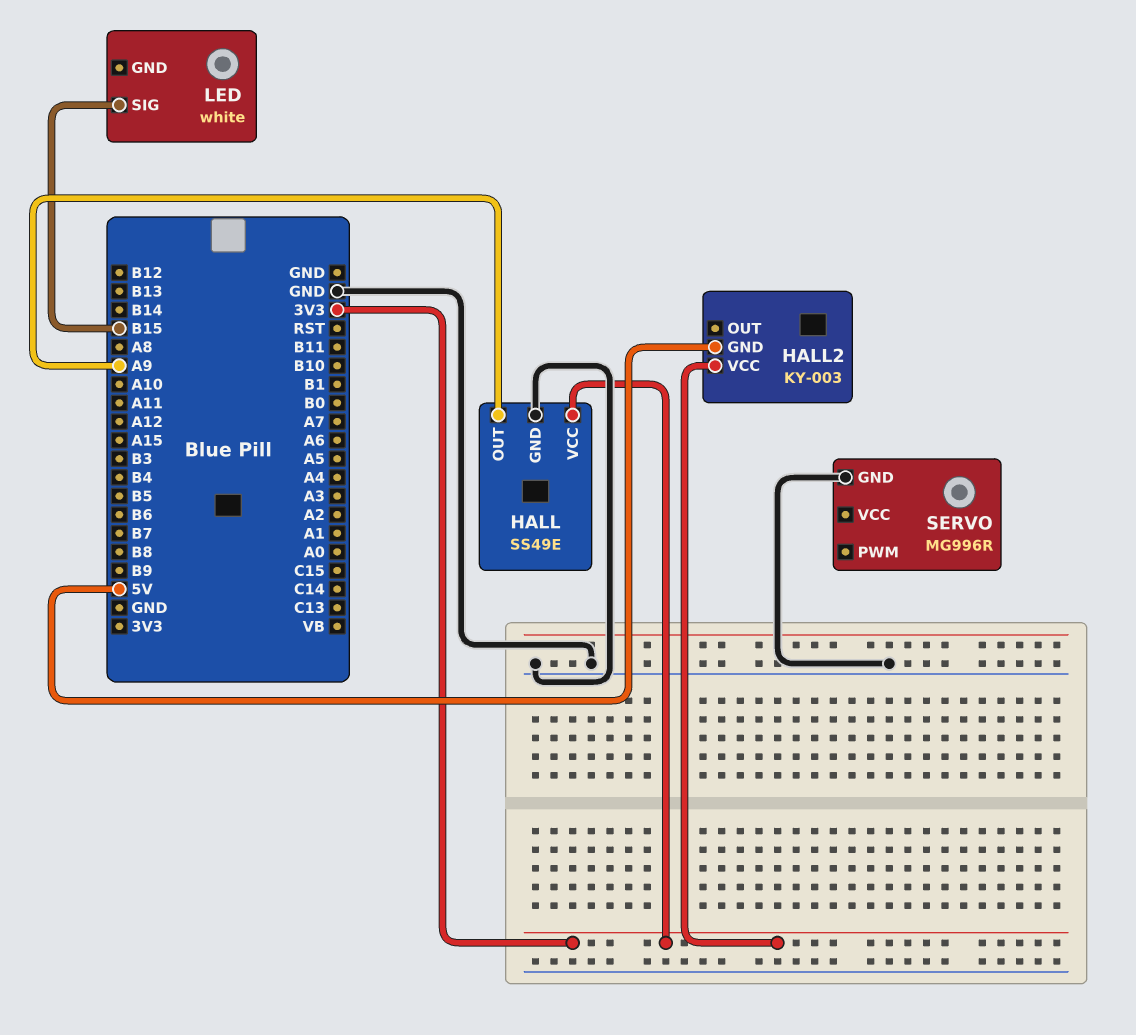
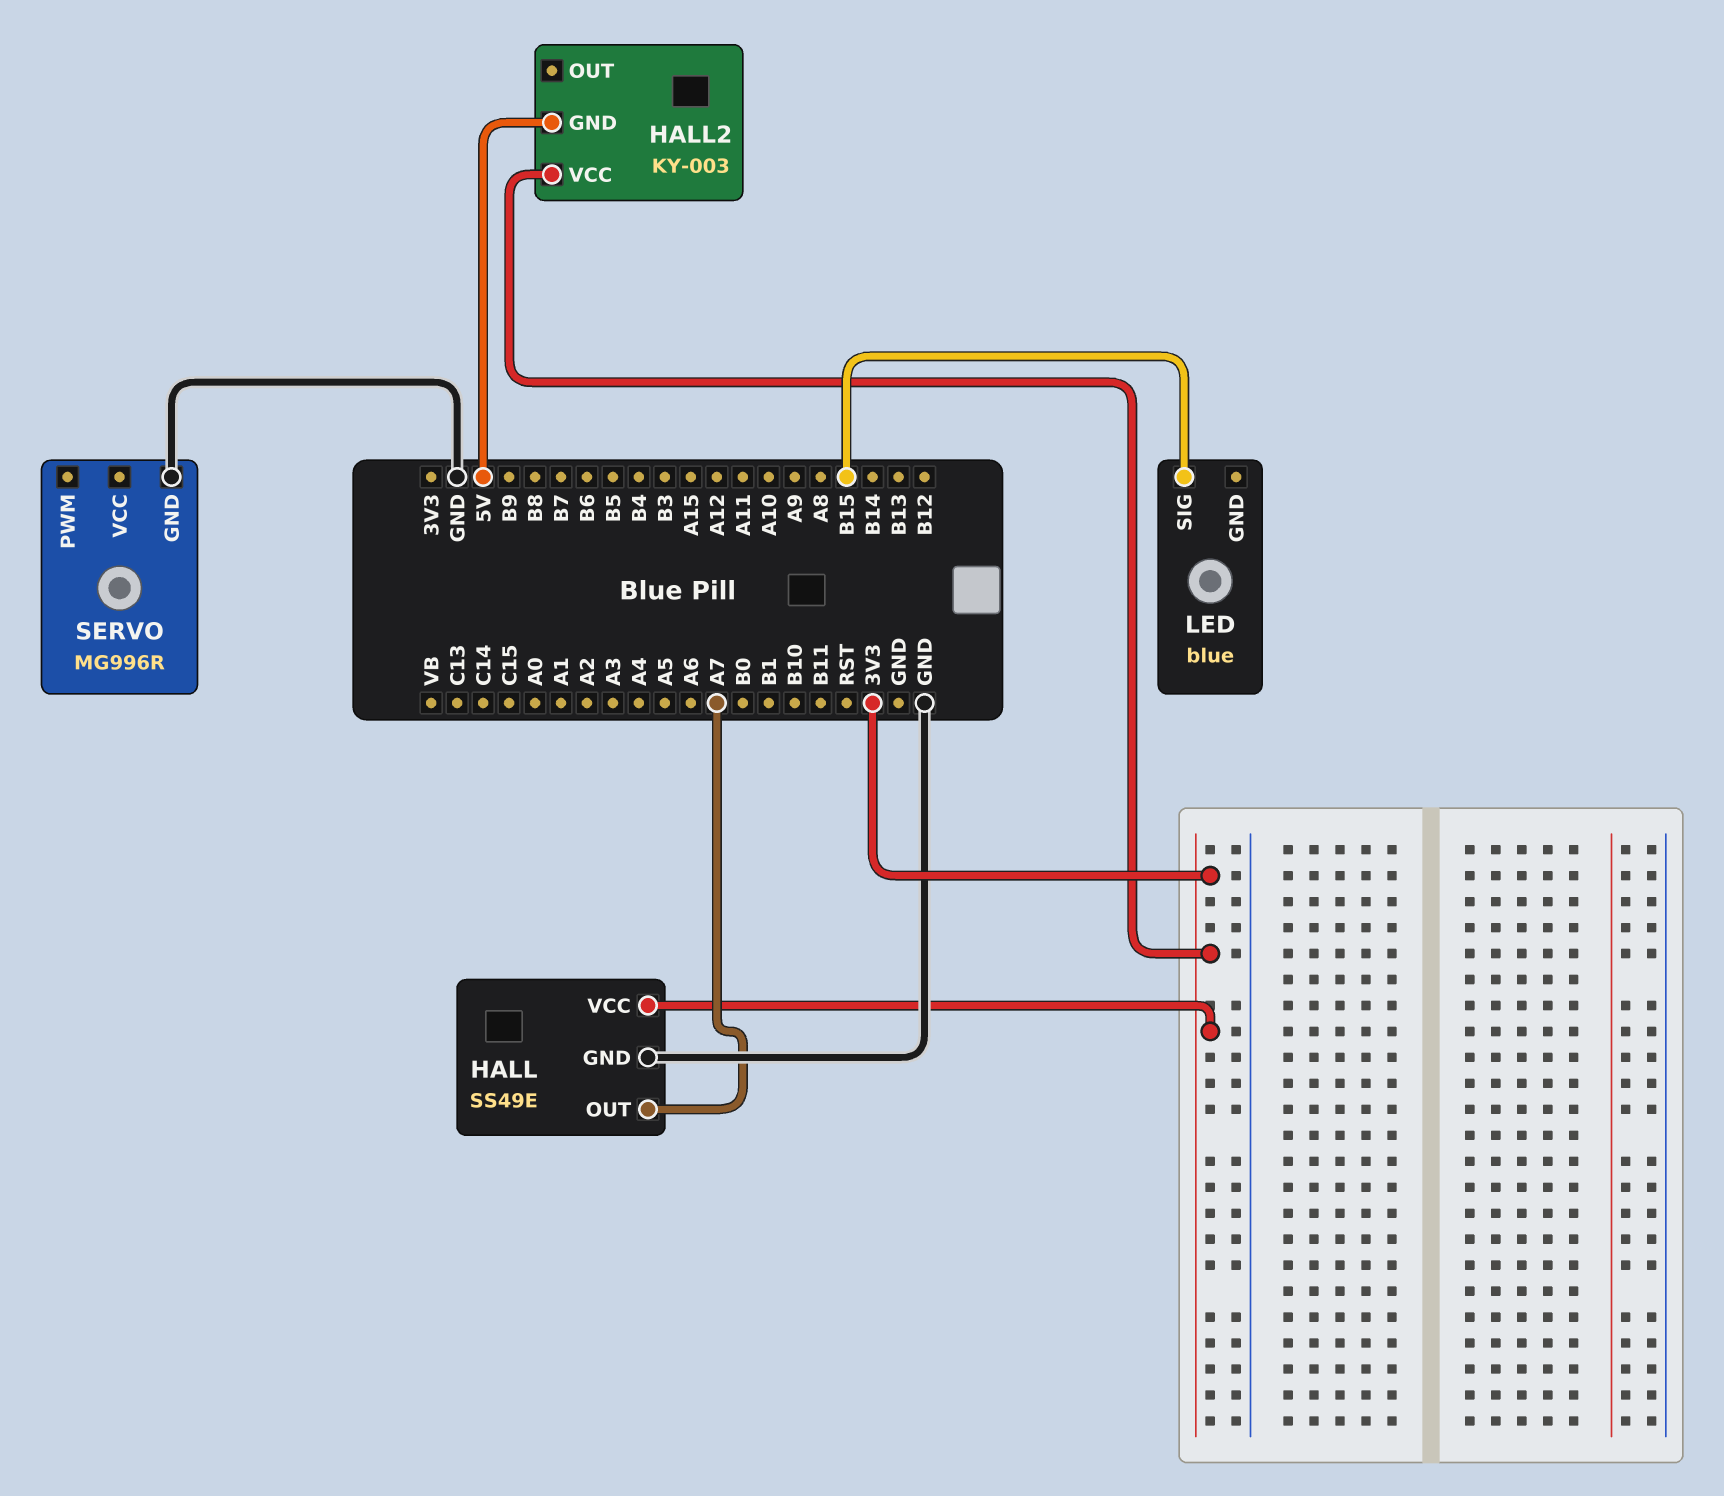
HALL pin OUT: A9 -> A7
LED: white -> blue

